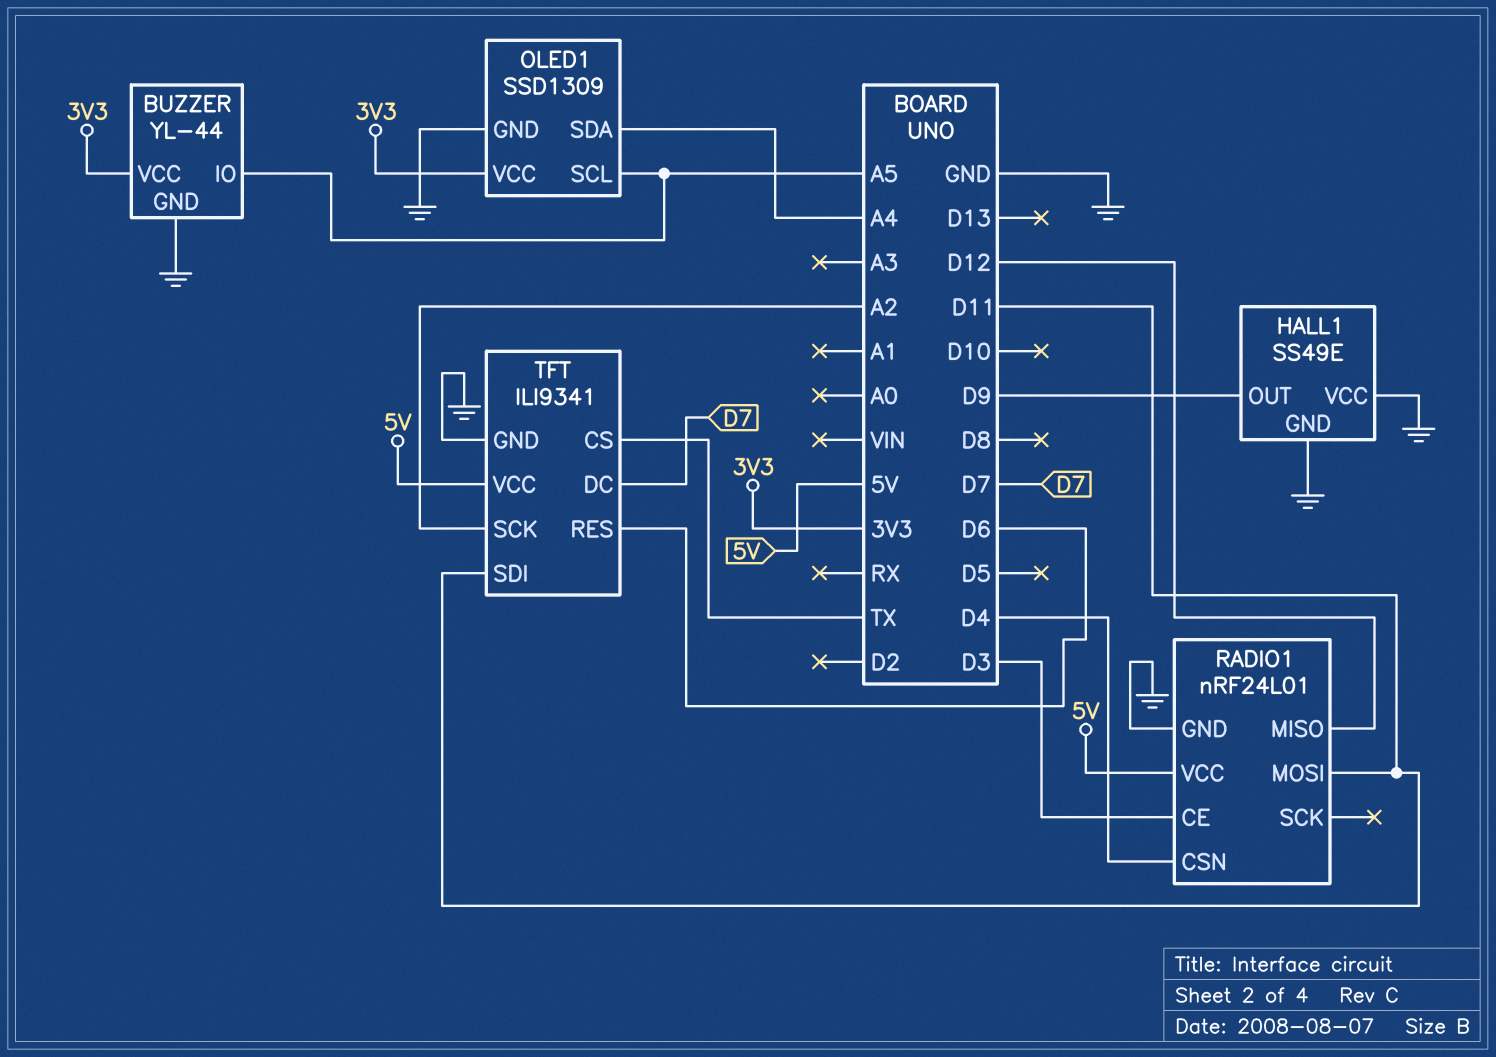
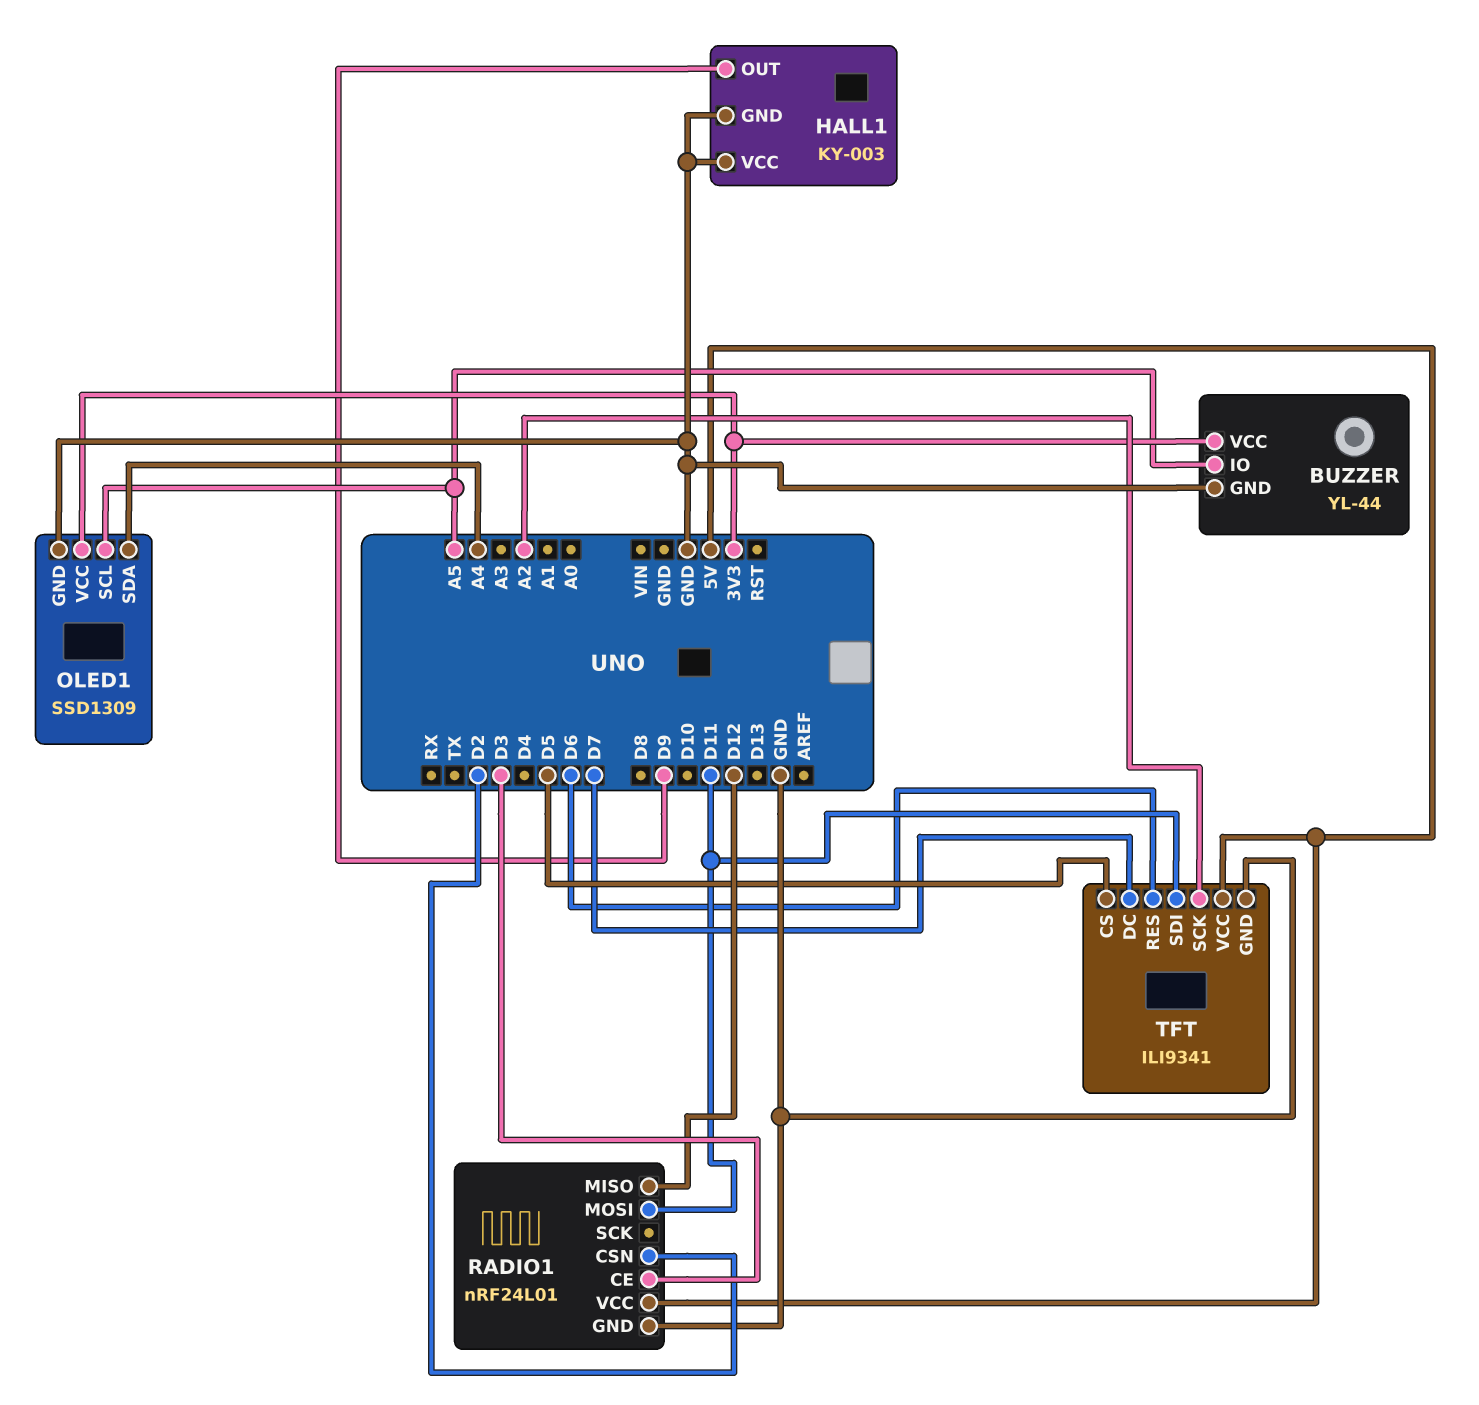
HALL1: SS49E -> KY-003
RADIO1 pin CSN: D4 -> D2
TFT pin CS: TX -> D5

